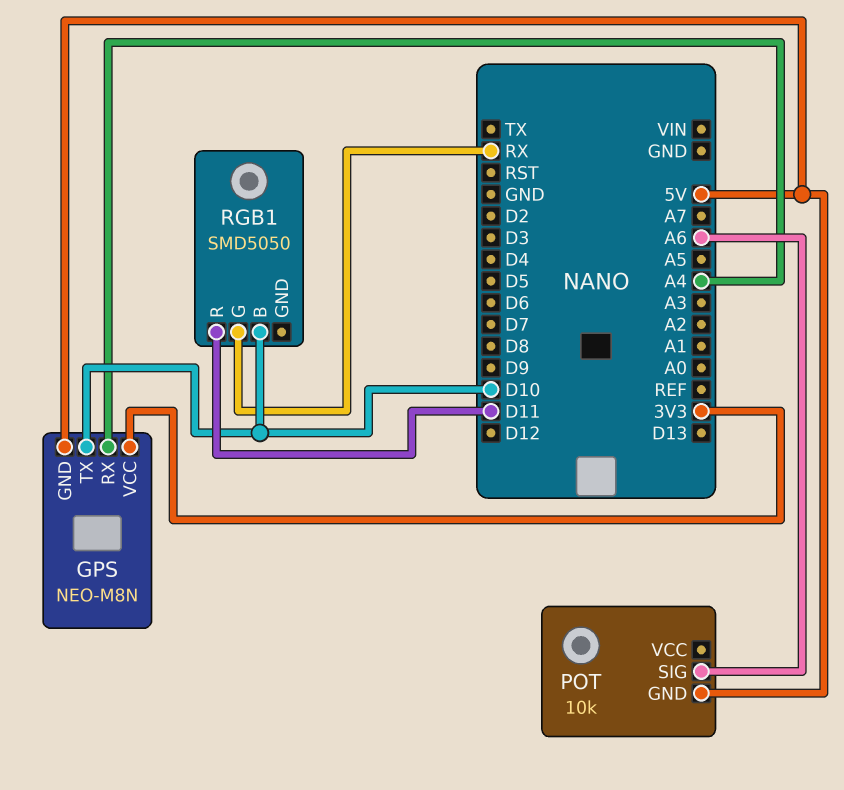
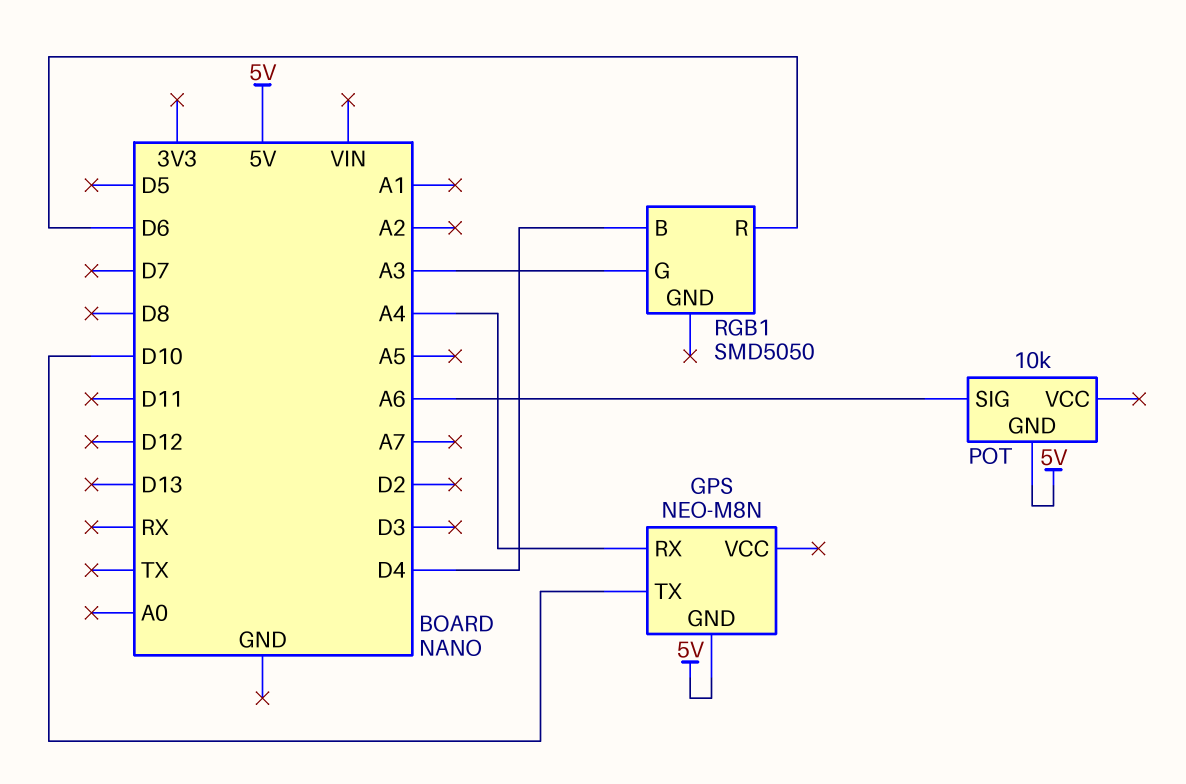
GPS pin VCC: 3V3 -> none
RGB1 pin B: D10 -> D4
RGB1 pin G: RX -> A3
RGB1 pin R: D11 -> D6

